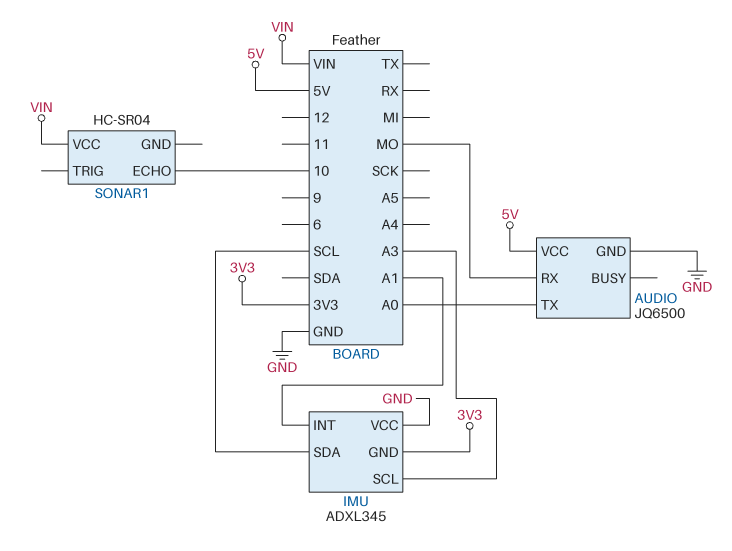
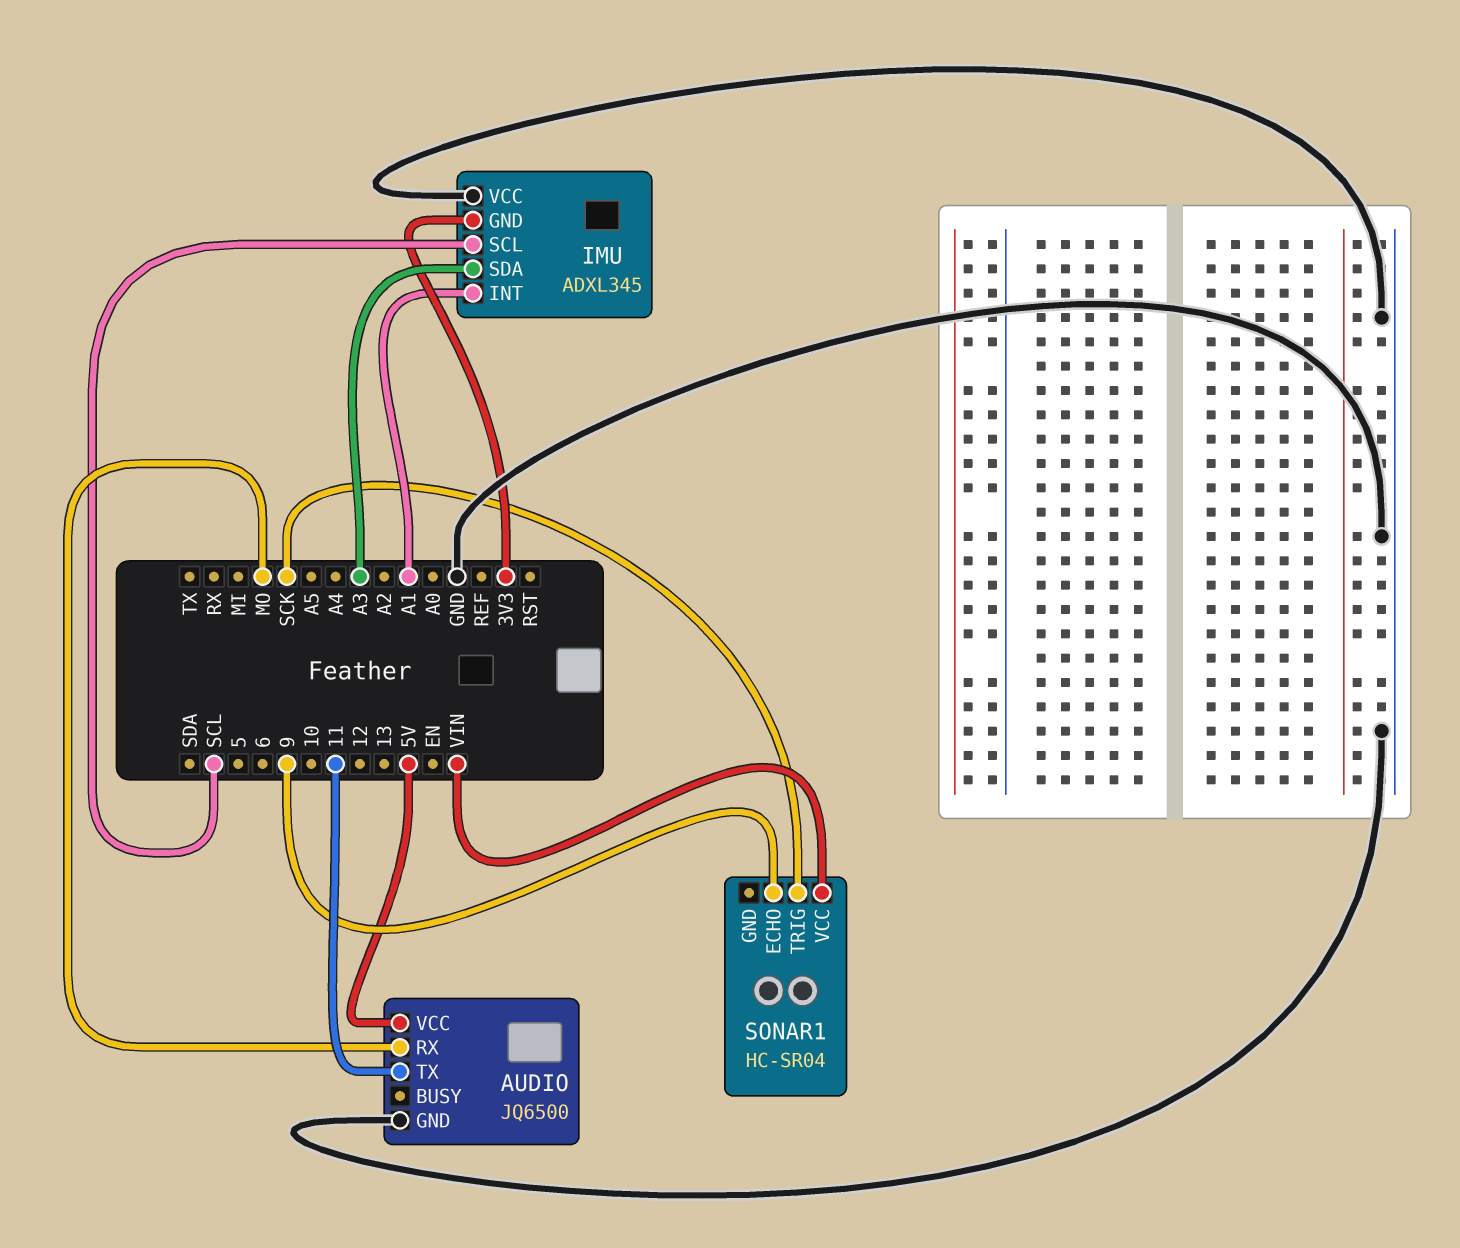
AUDIO pin TX: A0 -> 11
IMU pin SCL: A3 -> SCL
IMU pin SDA: SCL -> A3
SONAR1 pin ECHO: 10 -> 9
SONAR1 pin TRIG: none -> SCK

